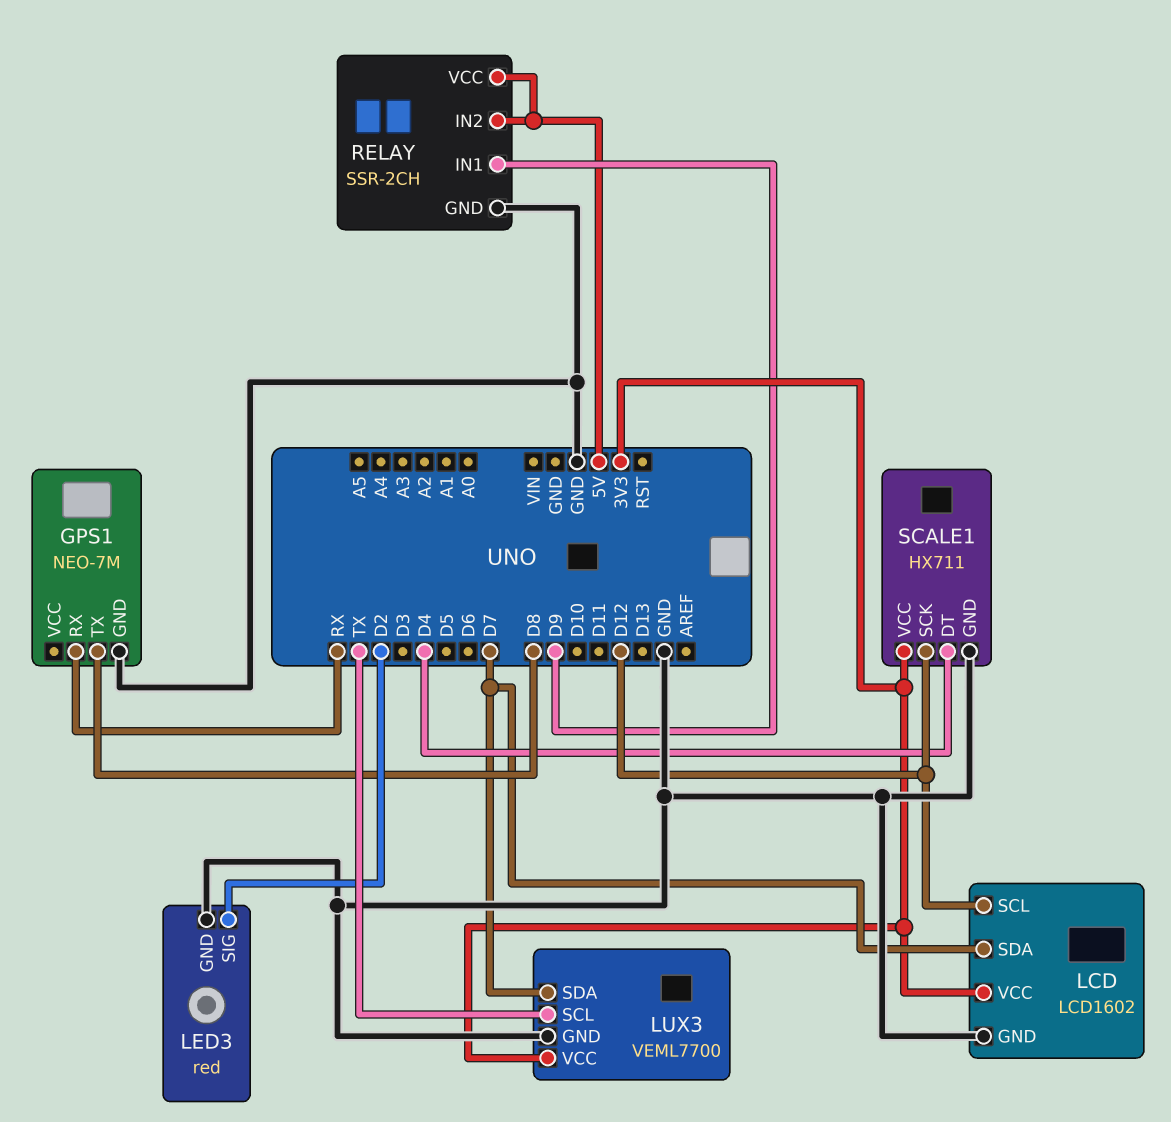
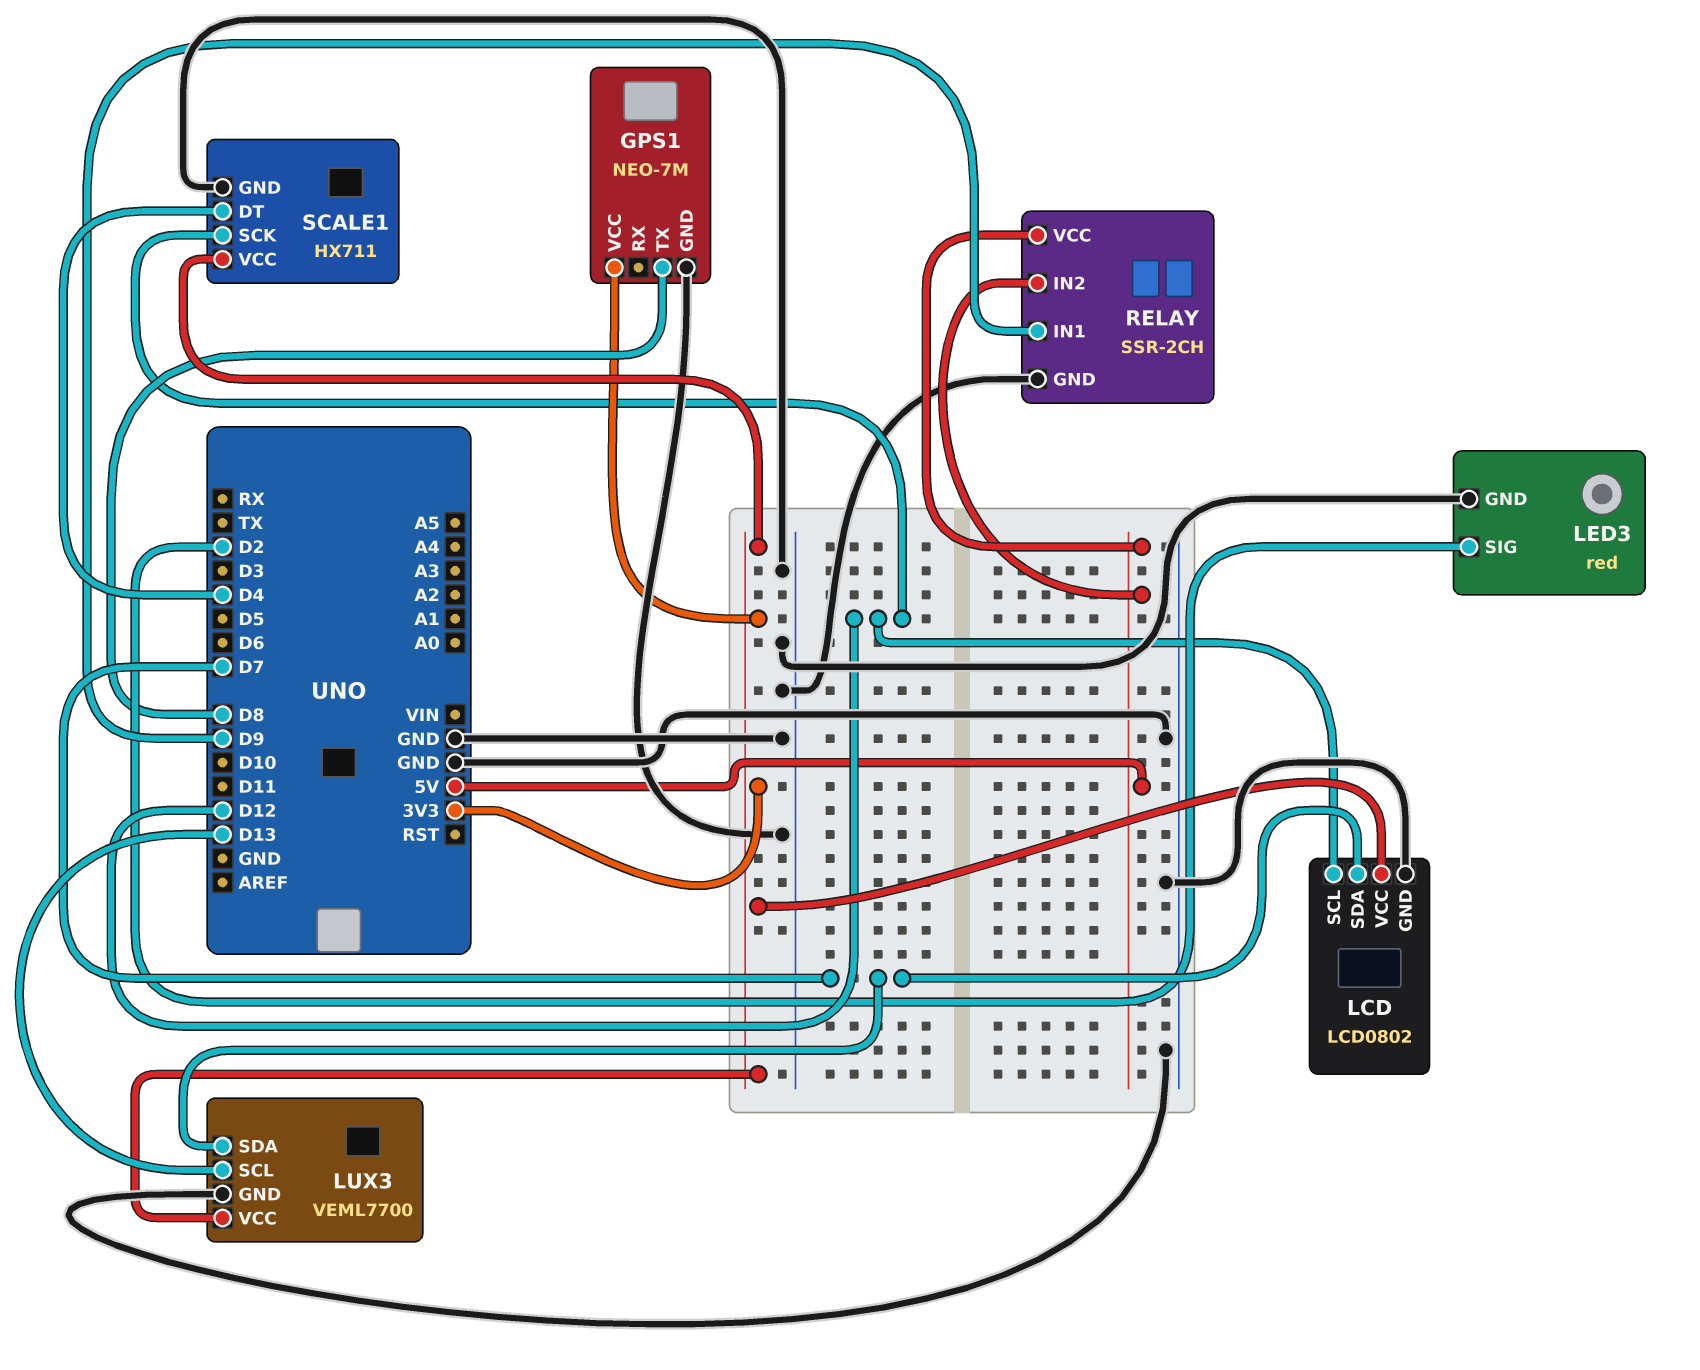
GPS1 pin RX: RX -> none
GPS1 pin VCC: none -> 3V3
LCD: LCD1602 -> LCD0802
LUX3 pin SCL: TX -> D13

